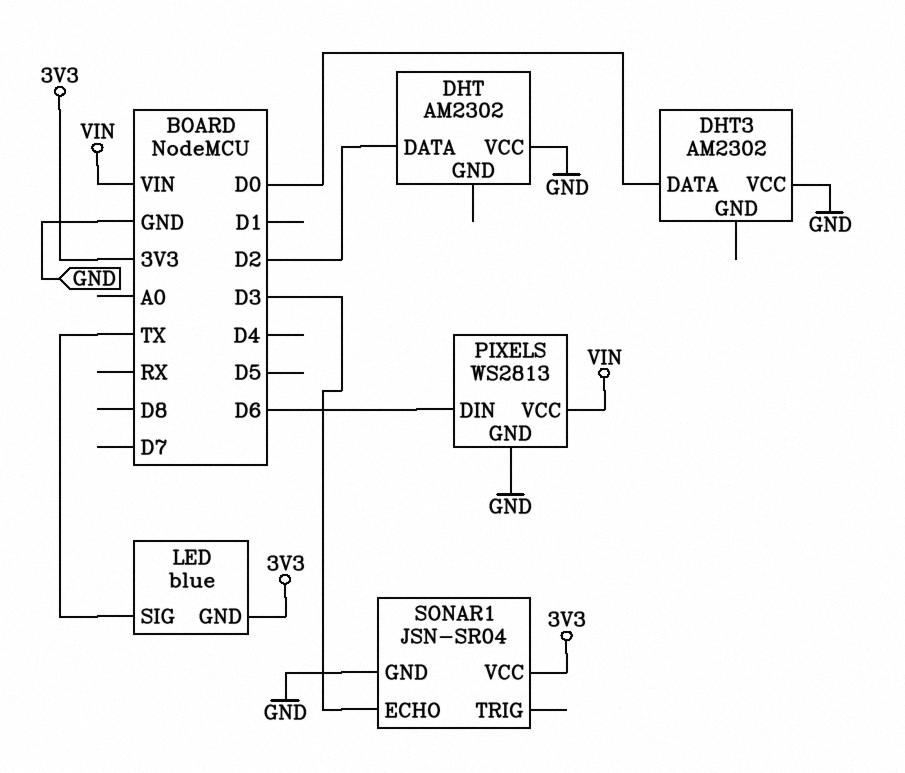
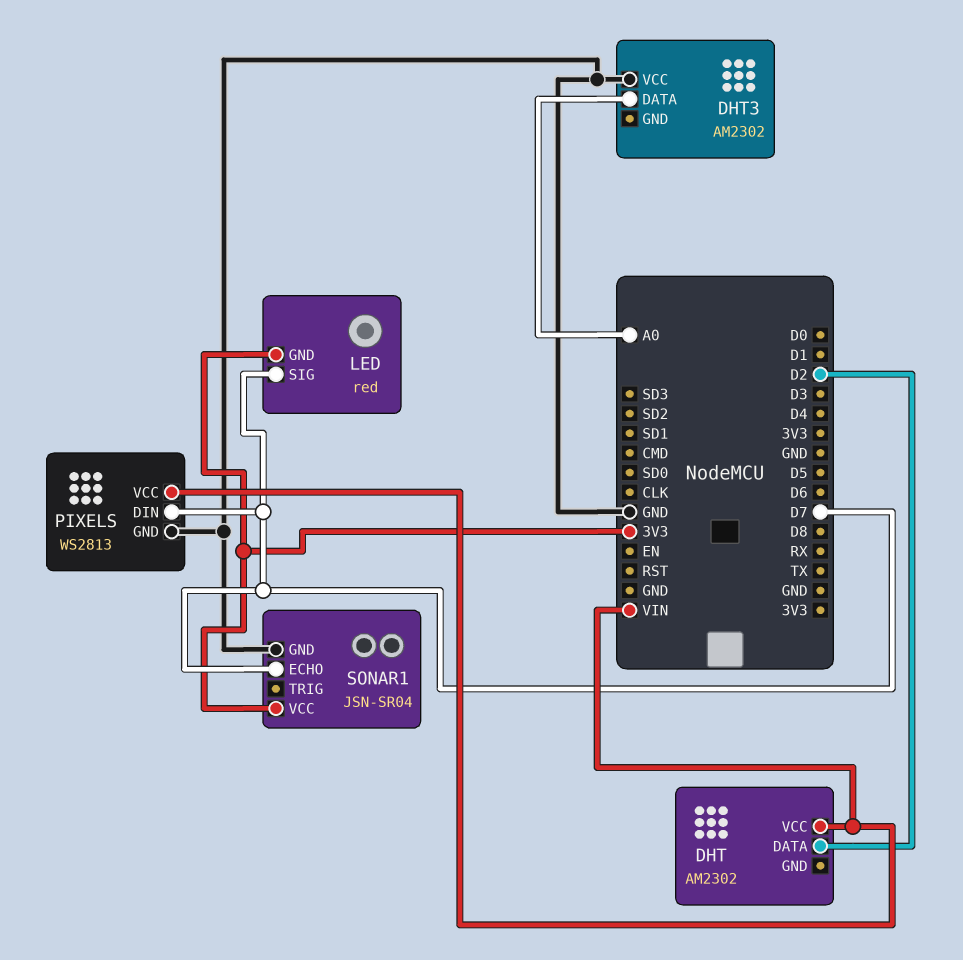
DHT pin VCC: GND -> VIN
DHT3 pin DATA: D0 -> A0
LED: blue -> red
LED pin SIG: TX -> D7
PIXELS pin DIN: D6 -> D7
SONAR1 pin ECHO: D3 -> D7

